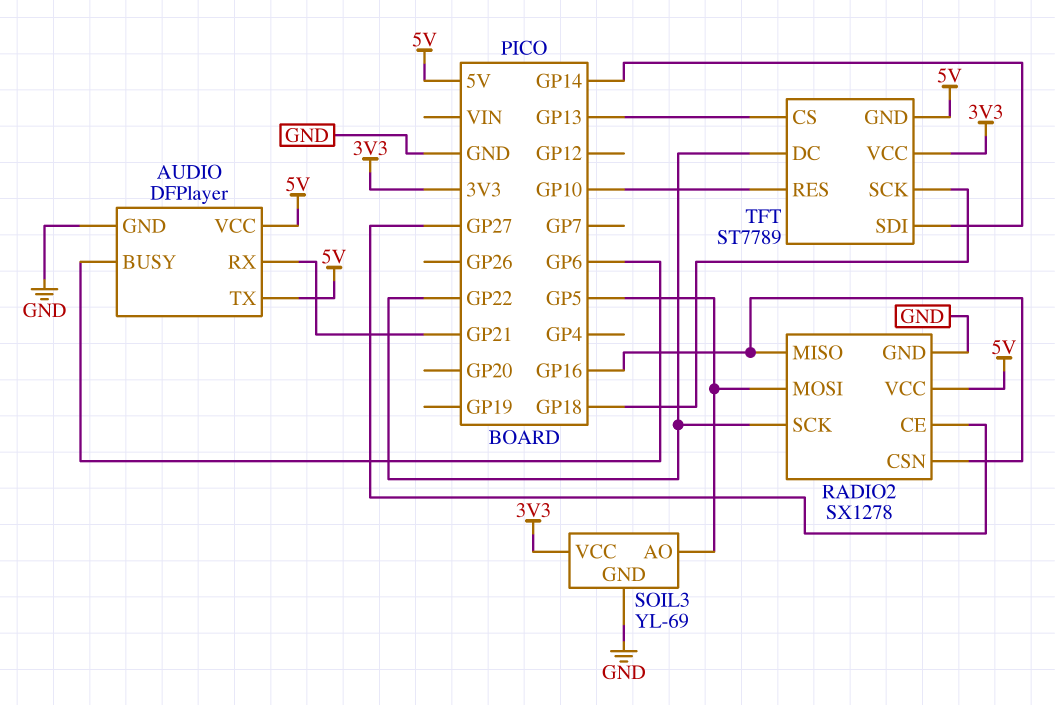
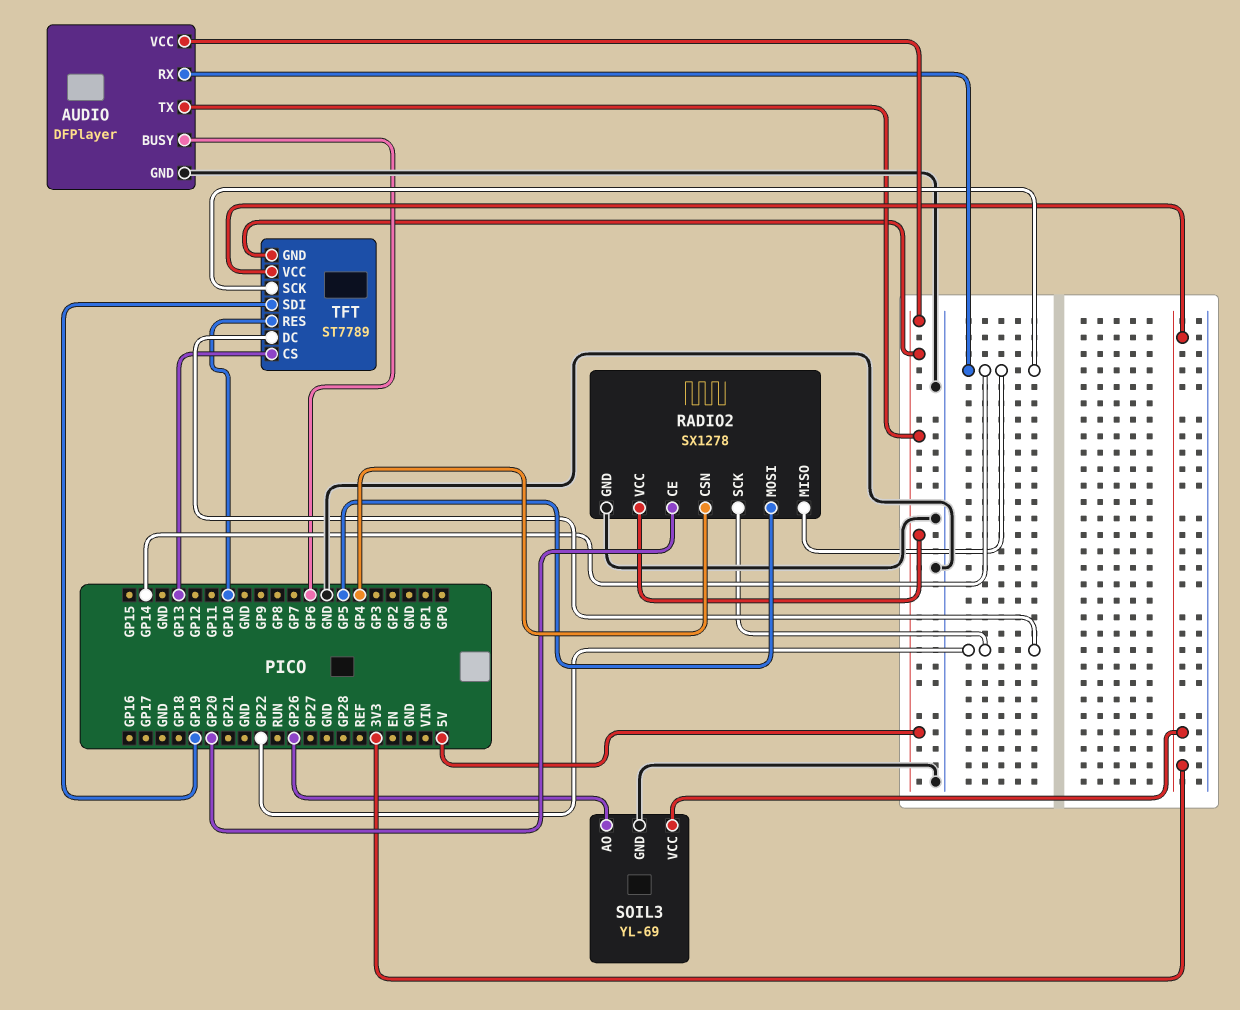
AUDIO pin RX: GP21 -> GP14
RADIO2 pin CE: GP27 -> GP20
RADIO2 pin CSN: GP16 -> GP4
RADIO2 pin MISO: GP16 -> GP14
SOIL3 pin AO: GP5 -> GP26
TFT pin SCK: GP18 -> GP14
TFT pin SDI: GP14 -> GP19

